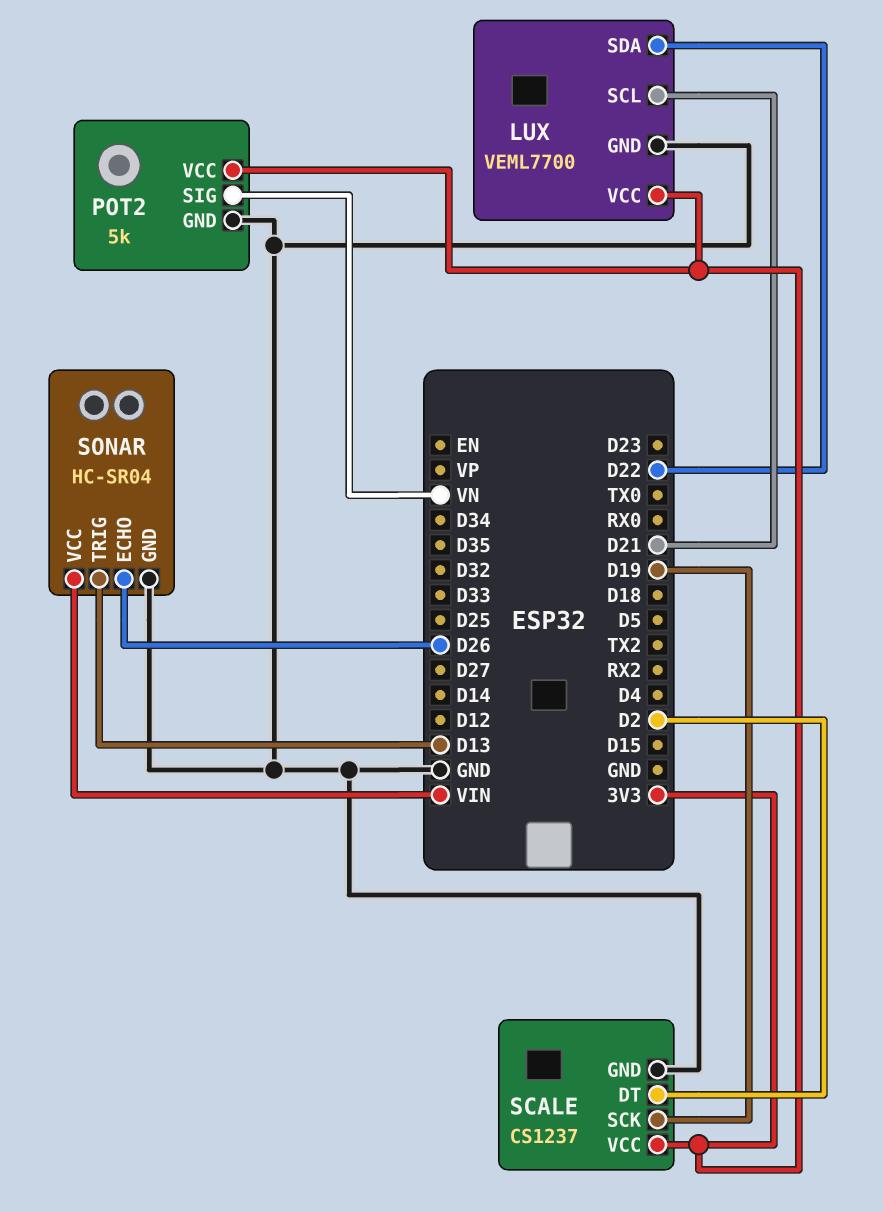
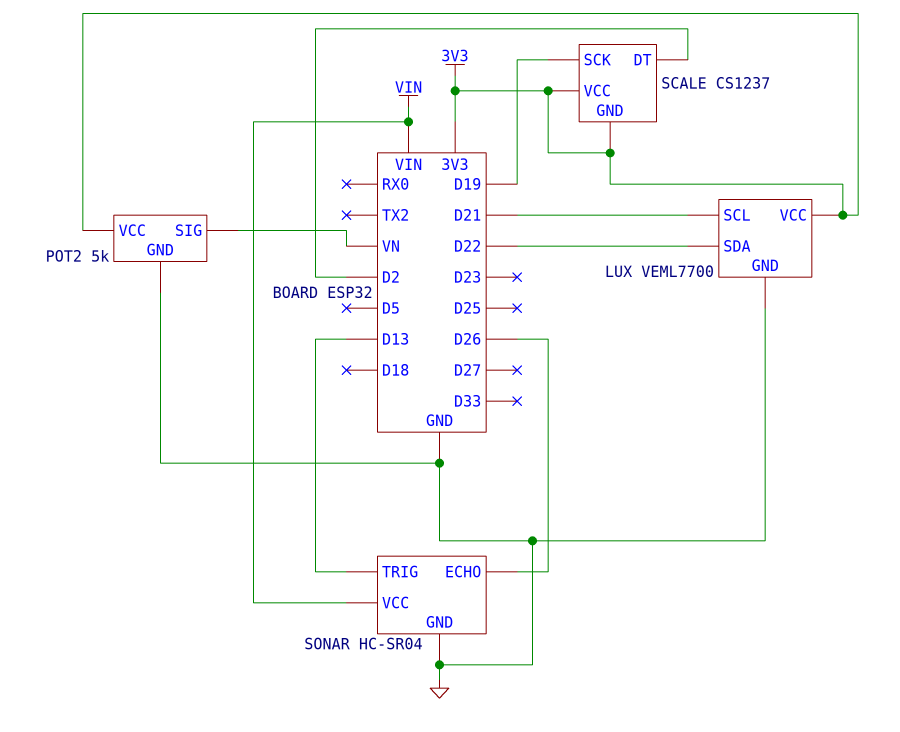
SCALE pin GND: GND -> 3V3

